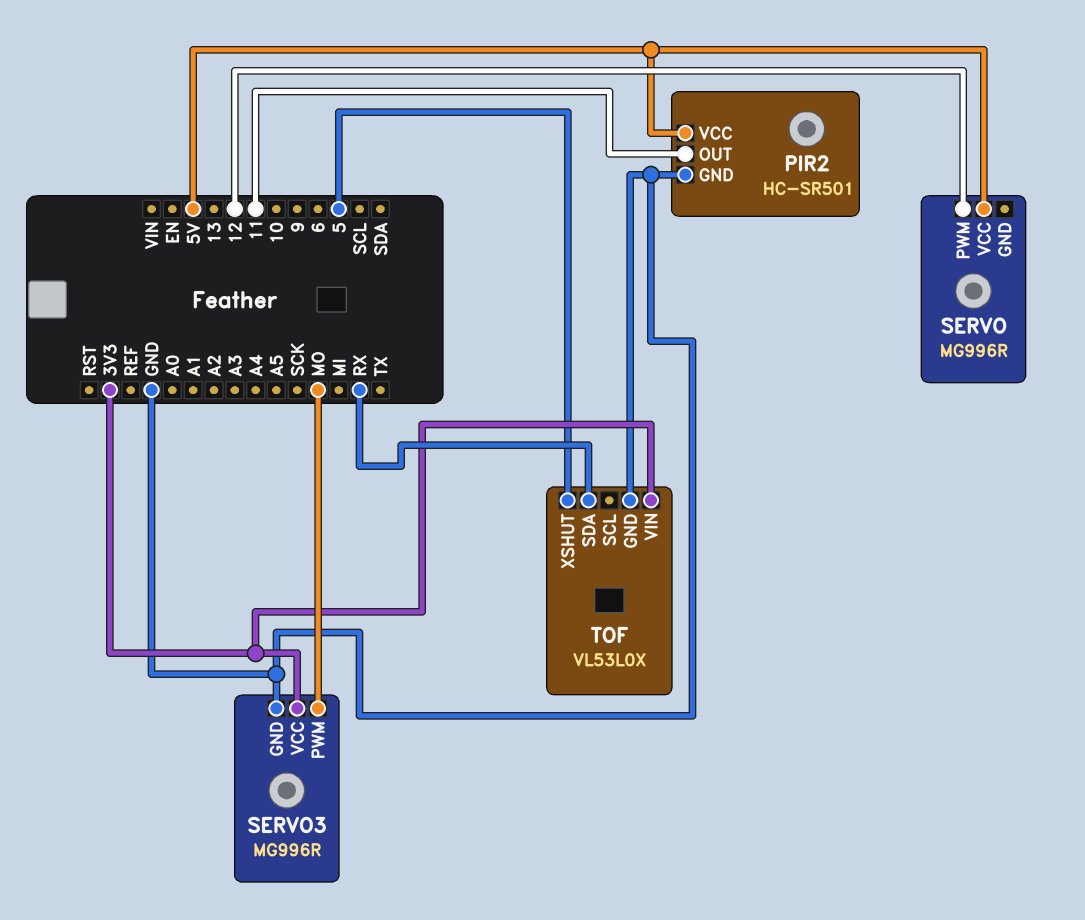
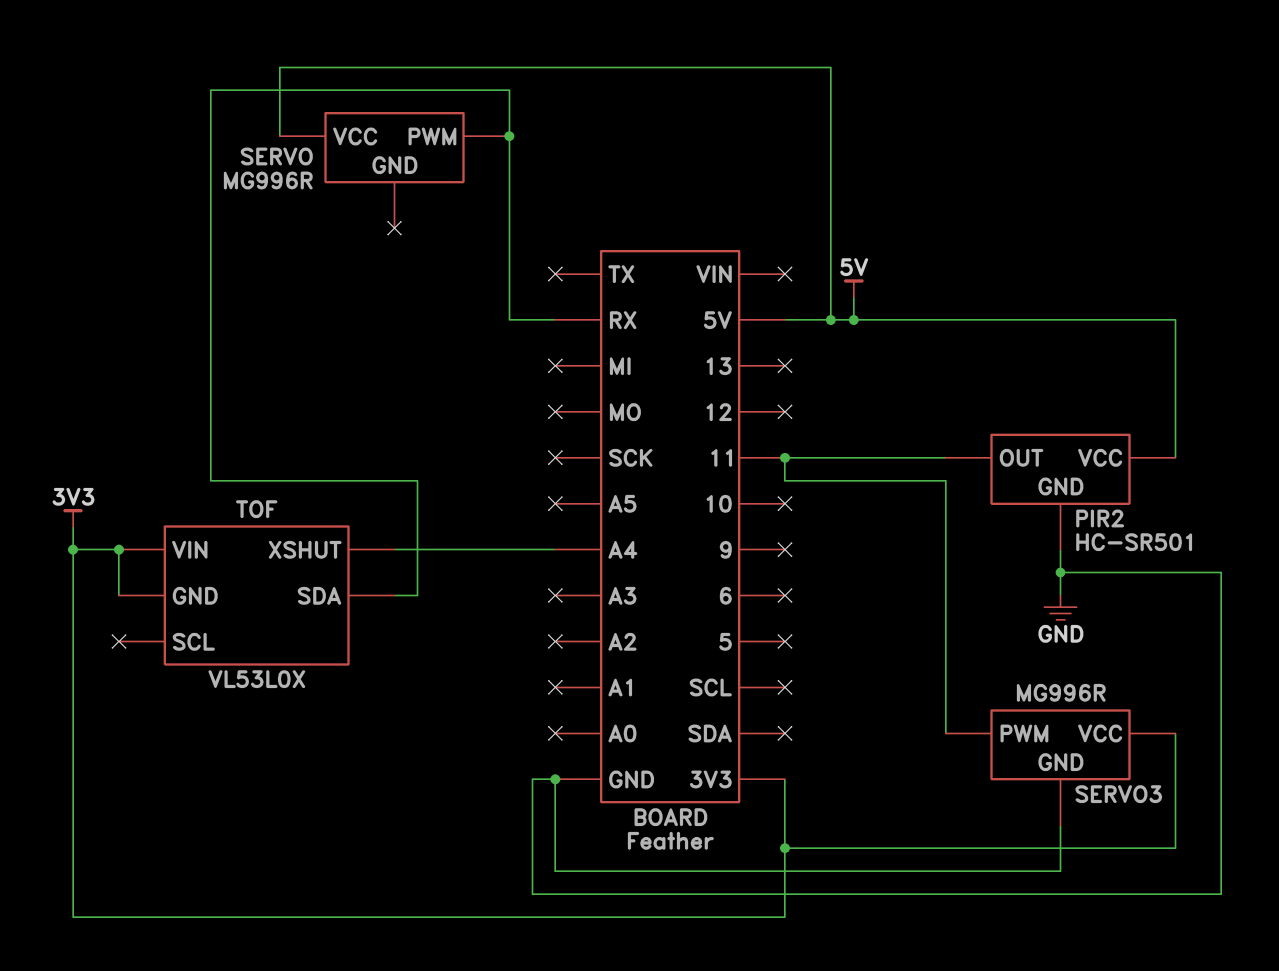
SERVO pin PWM: 12 -> RX
SERVO3 pin PWM: MO -> 11
TOF pin GND: GND -> 3V3
TOF pin XSHUT: 5 -> A4

